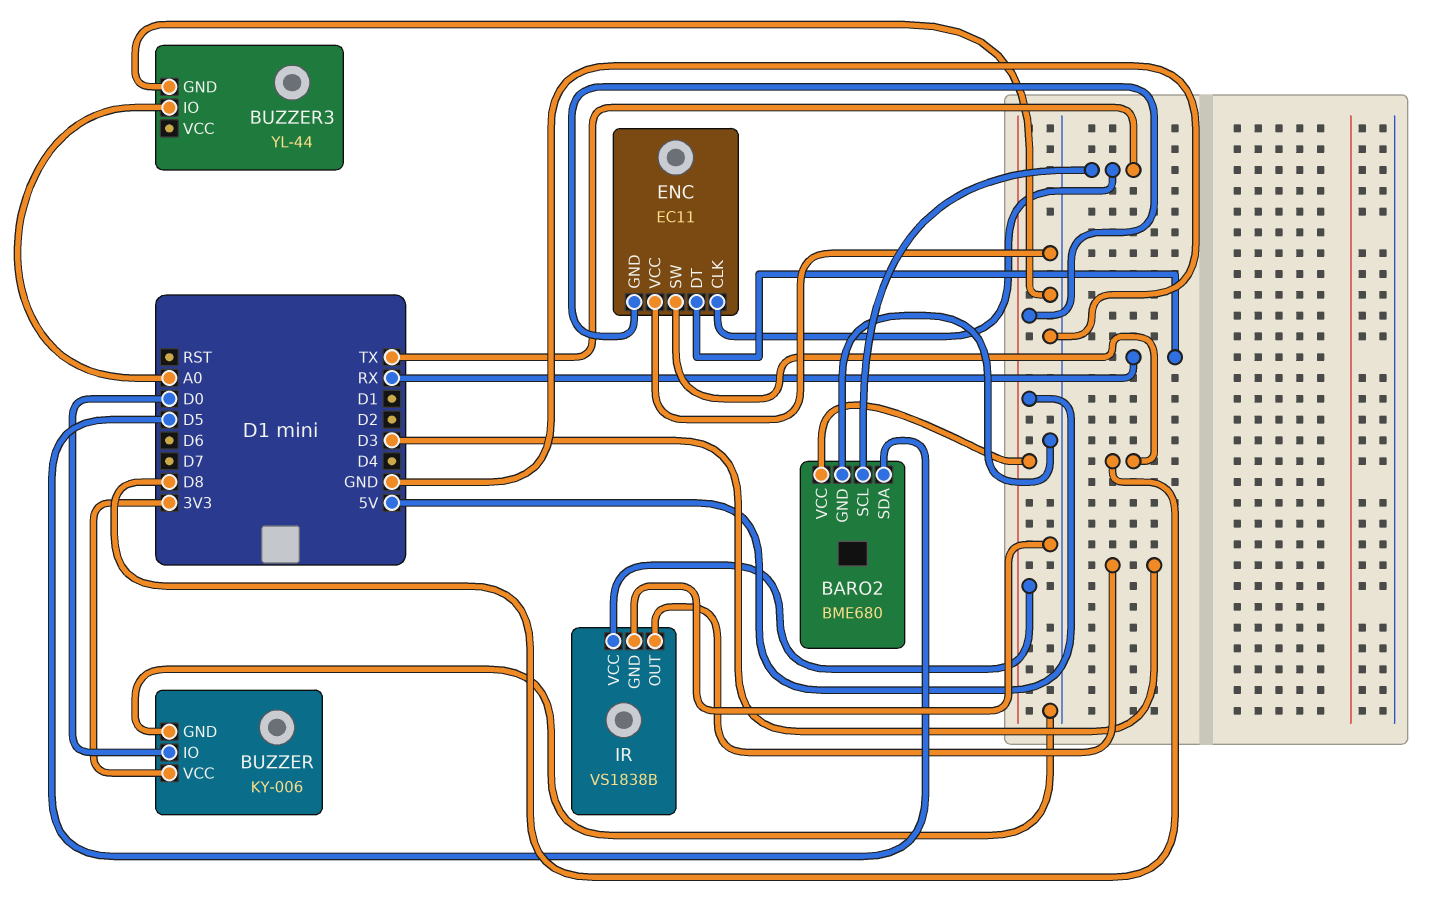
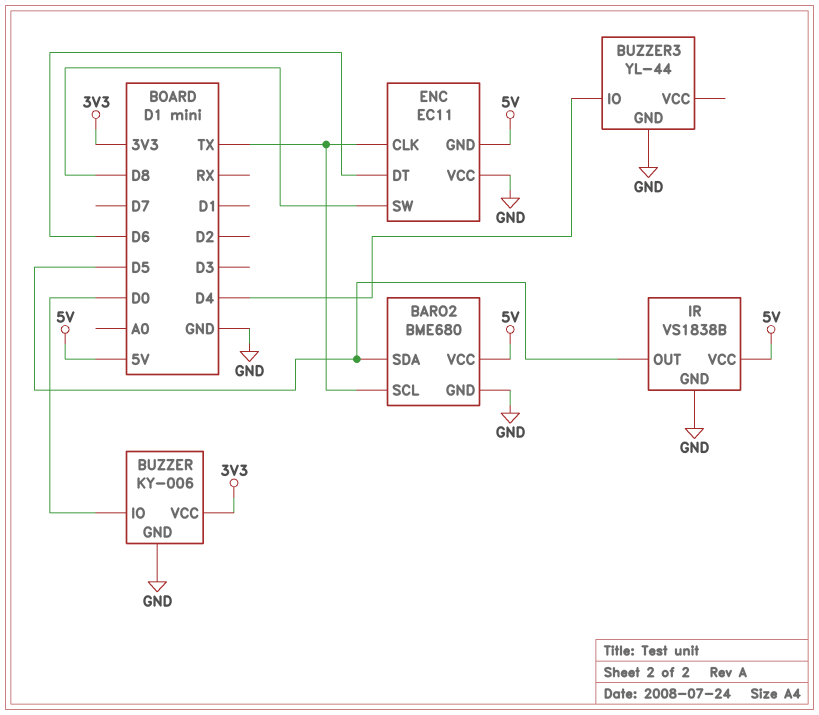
BUZZER3 pin IO: A0 -> D4
ENC pin DT: RX -> D6
IR pin OUT: D3 -> D5

